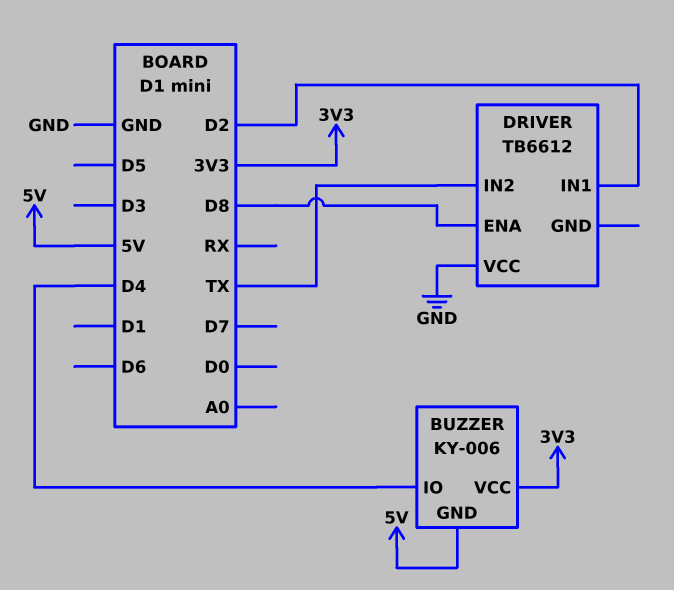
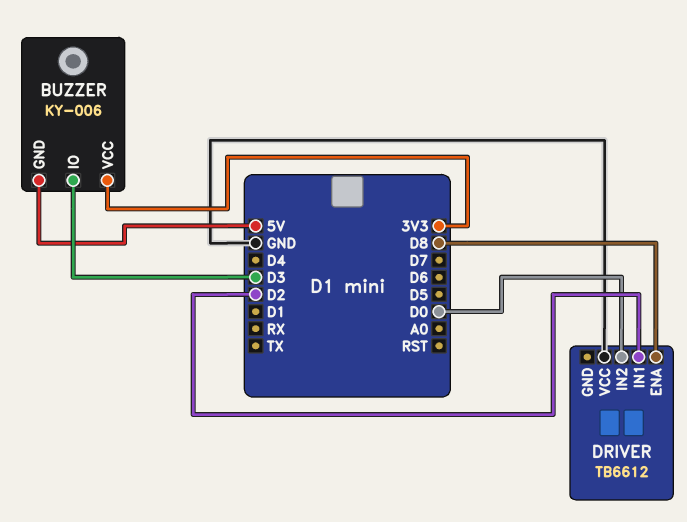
BUZZER pin IO: D4 -> D3
DRIVER pin IN2: TX -> D0

